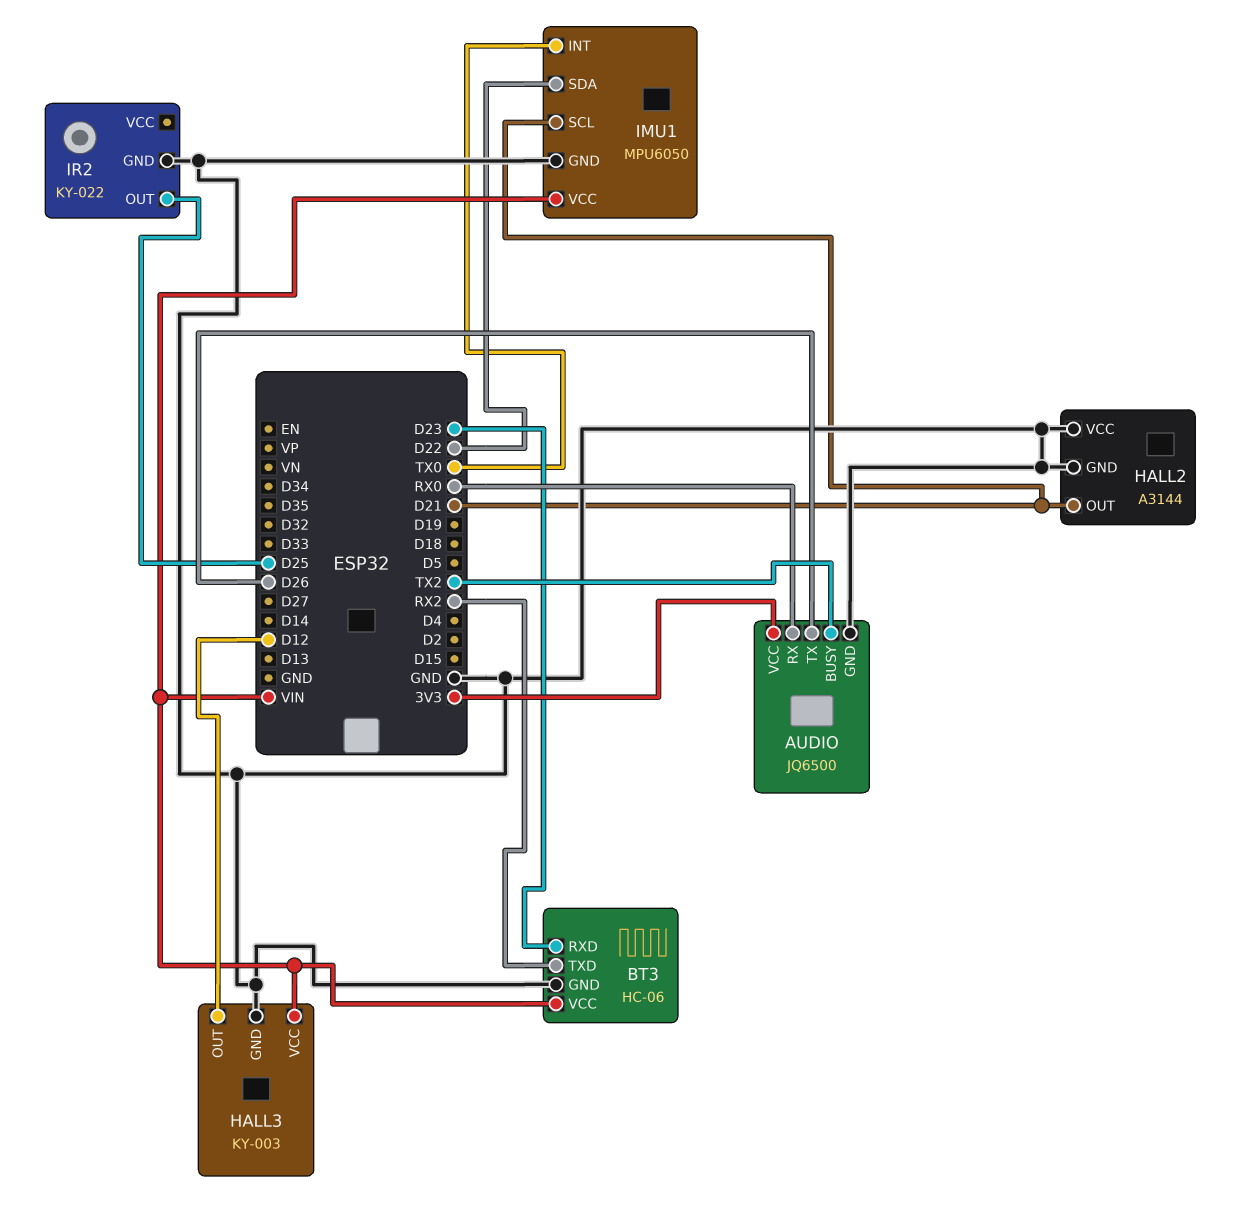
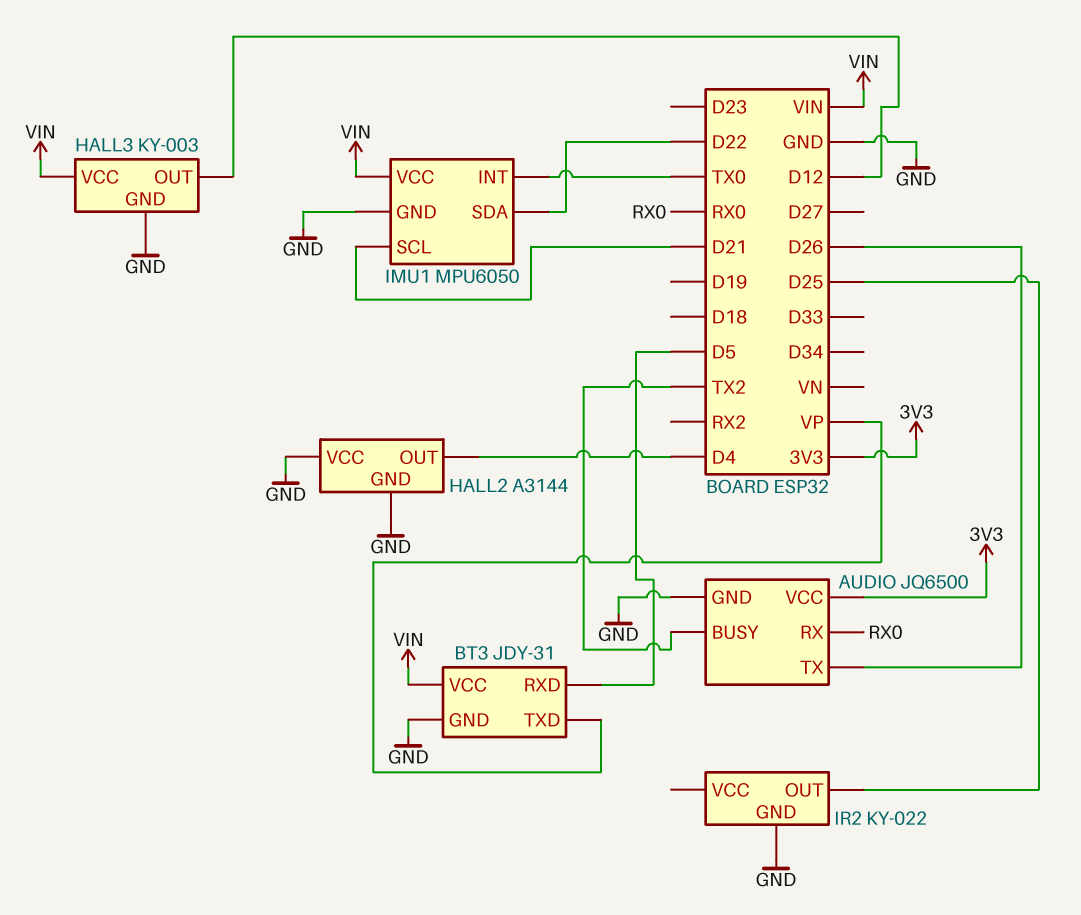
BT3: HC-06 -> JDY-31
BT3 pin RXD: D23 -> D5
BT3 pin TXD: RX2 -> VP
HALL2 pin OUT: D21 -> D4

